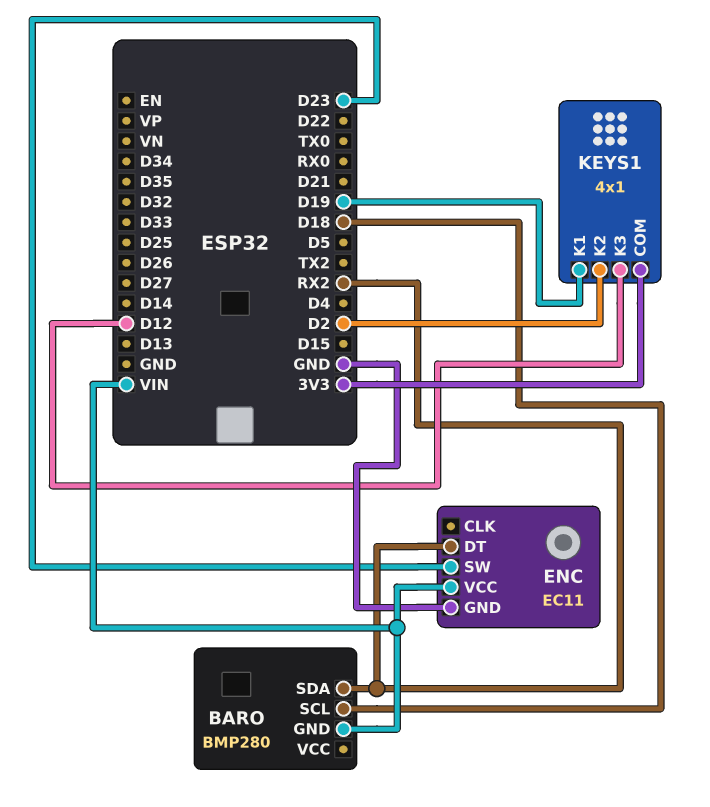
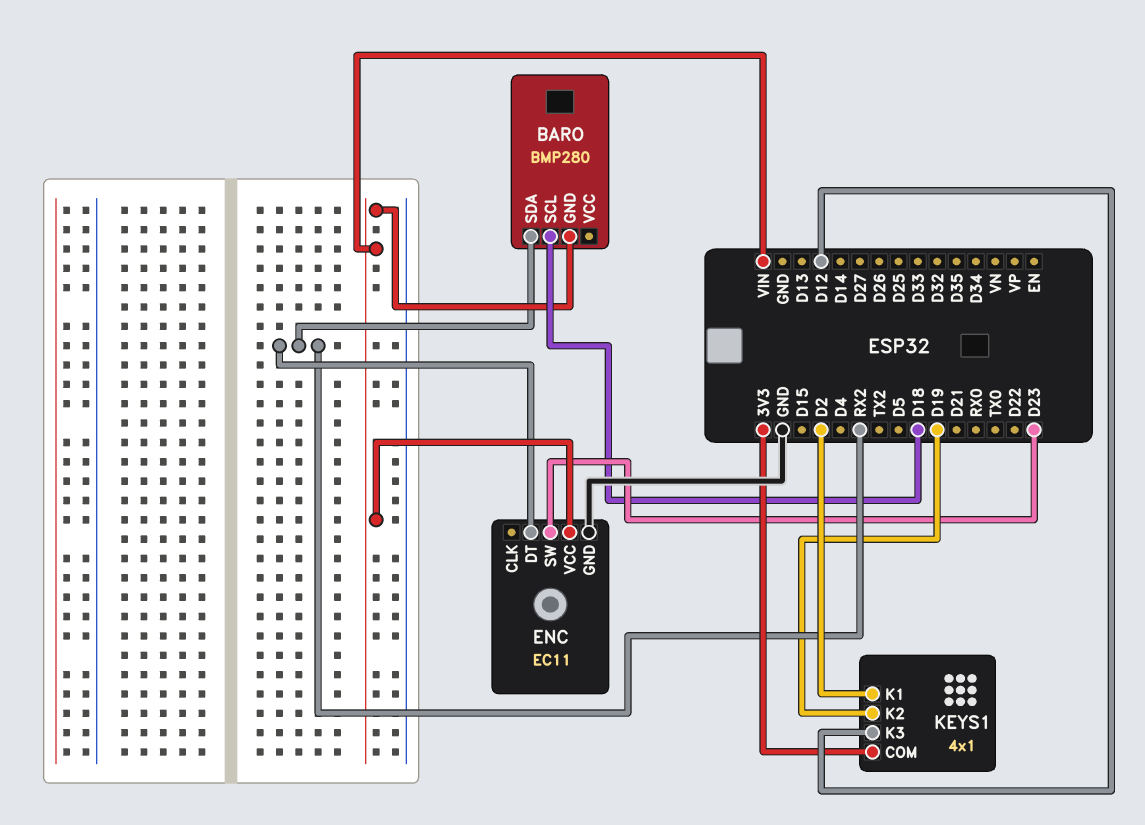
KEYS1 pin K1: D19 -> D2
KEYS1 pin K2: D2 -> D19

